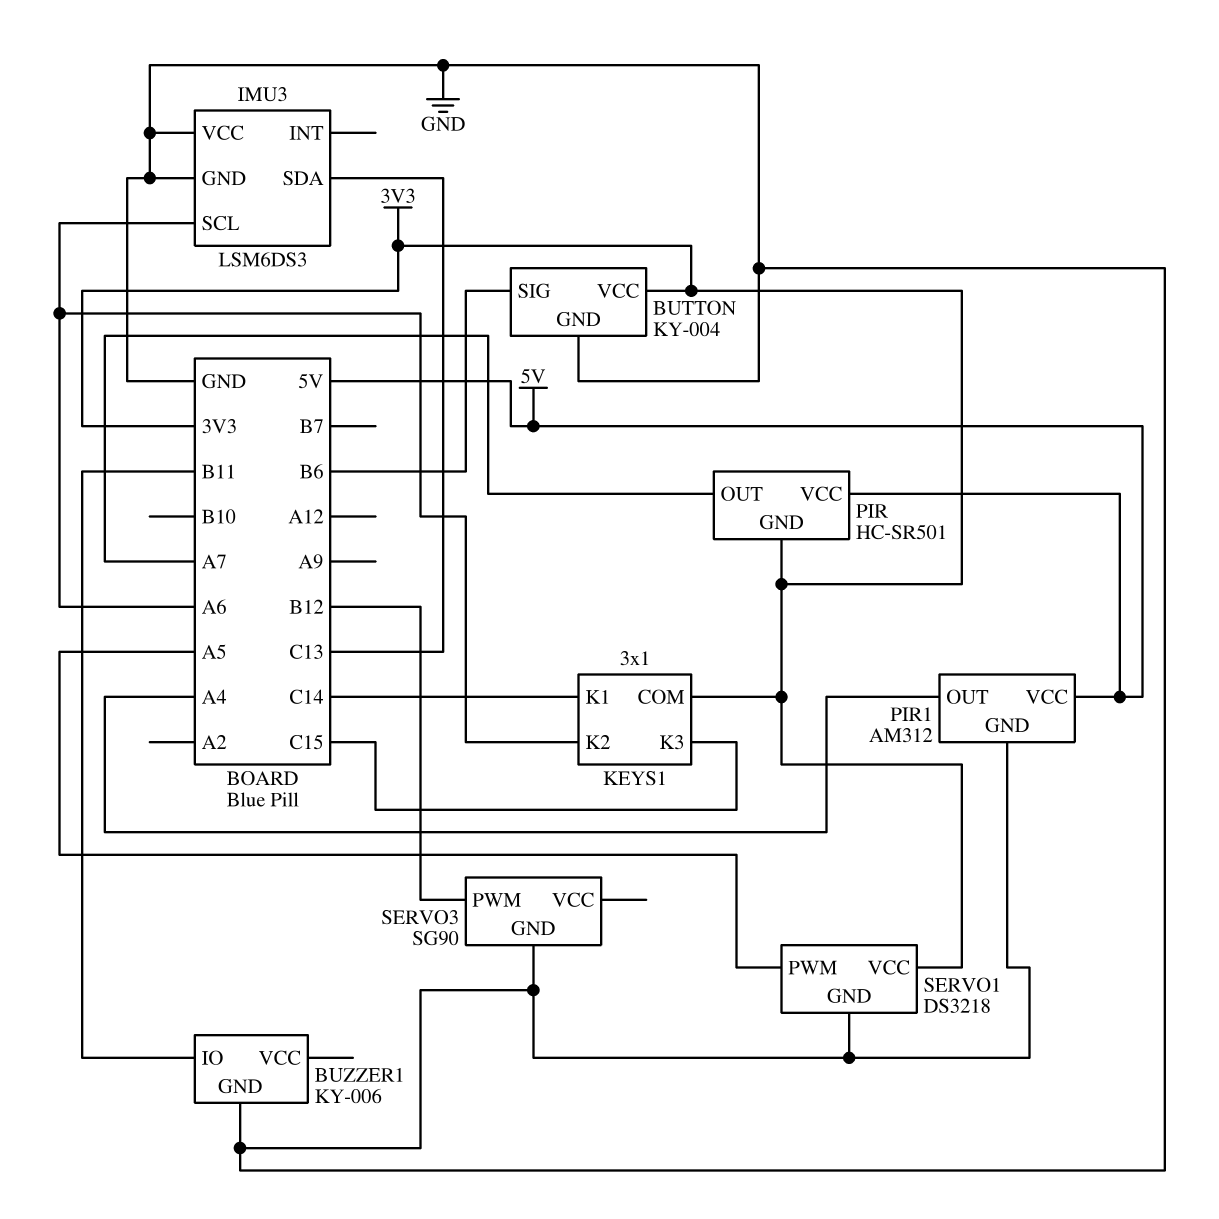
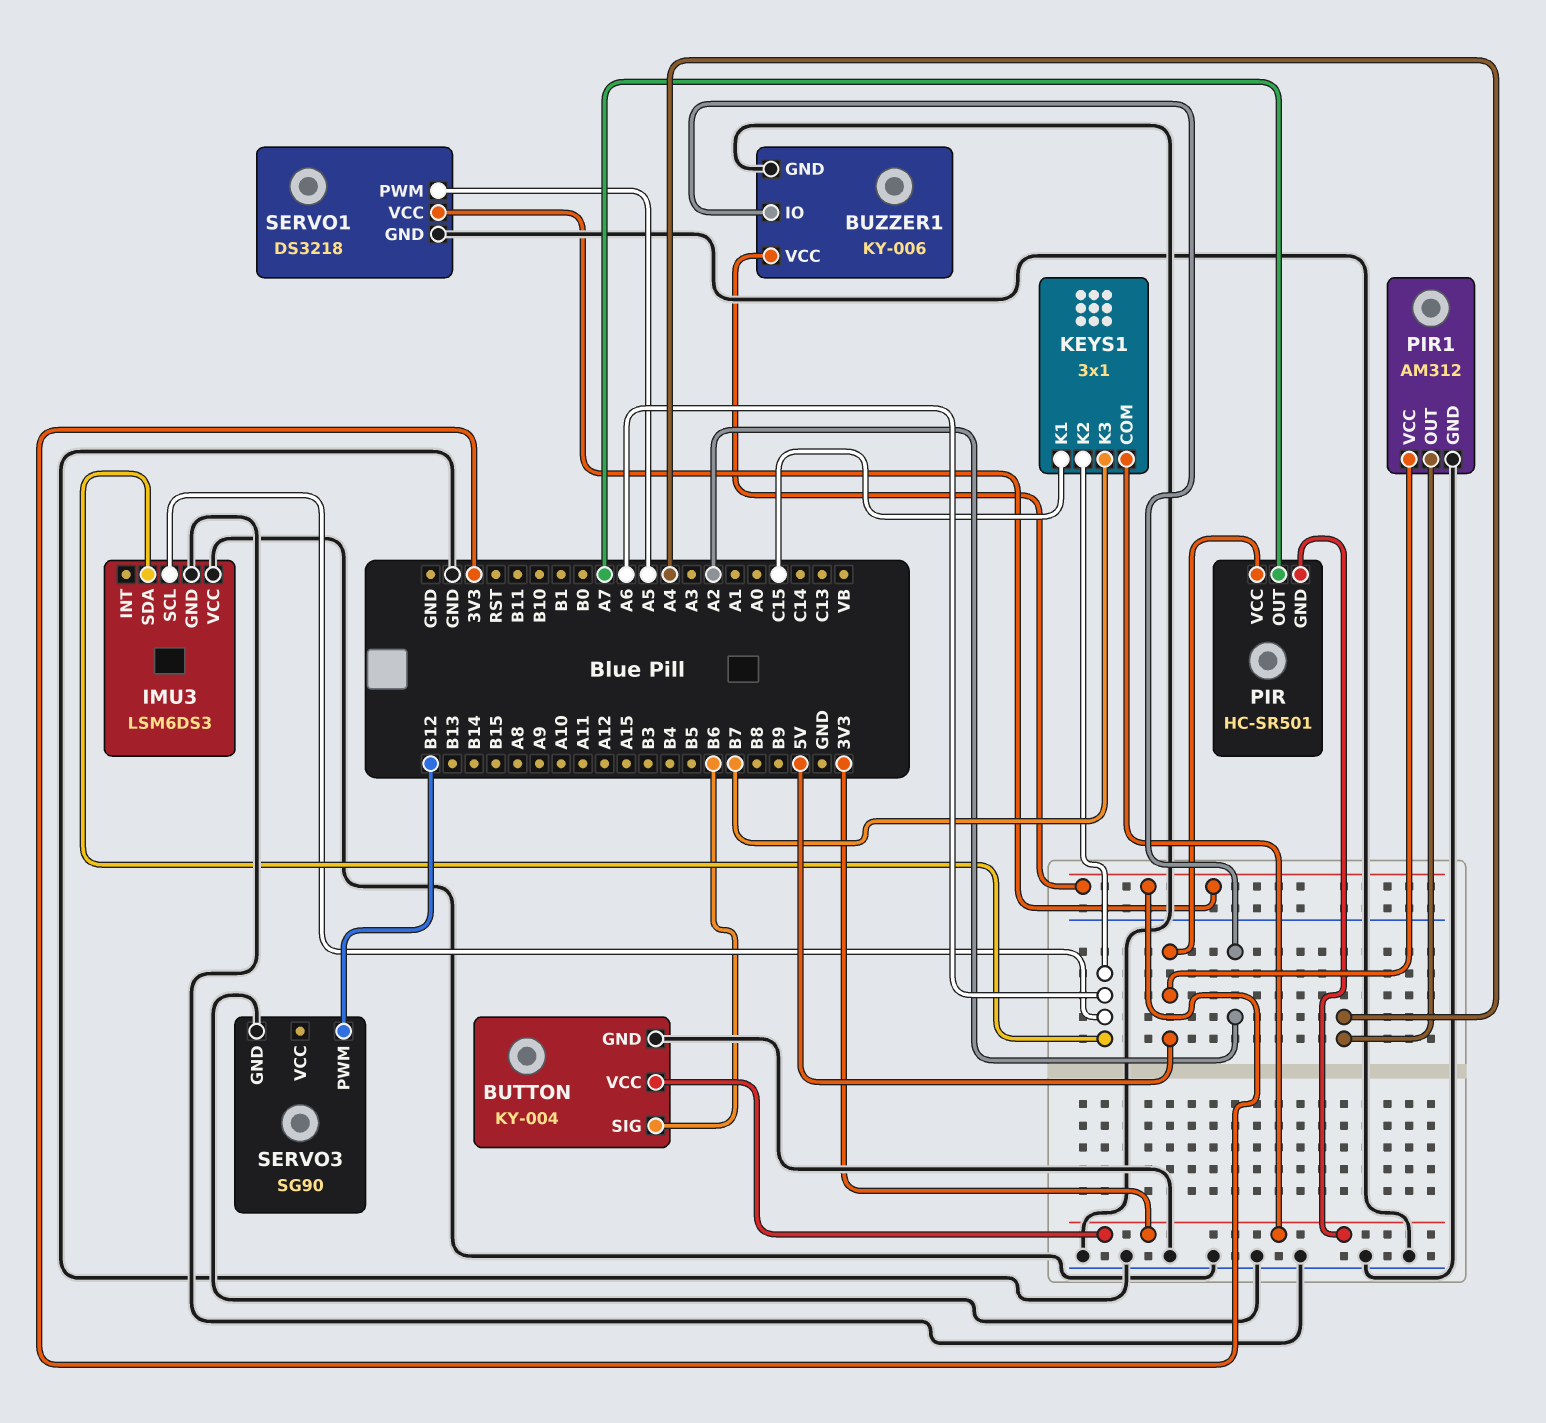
BUZZER1 pin IO: B11 -> A2
BUZZER1 pin VCC: none -> 3V3
IMU3 pin SDA: C13 -> A6
KEYS1 pin K1: C14 -> C15
KEYS1 pin K3: C15 -> B7

